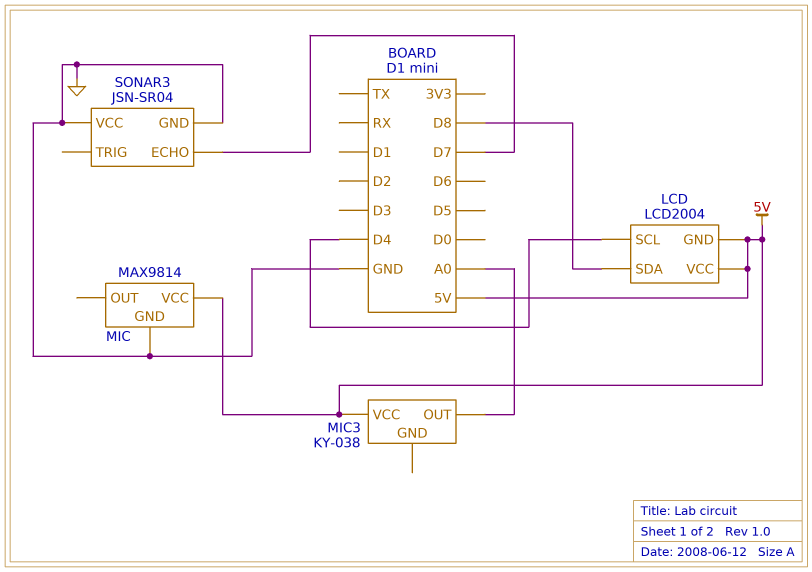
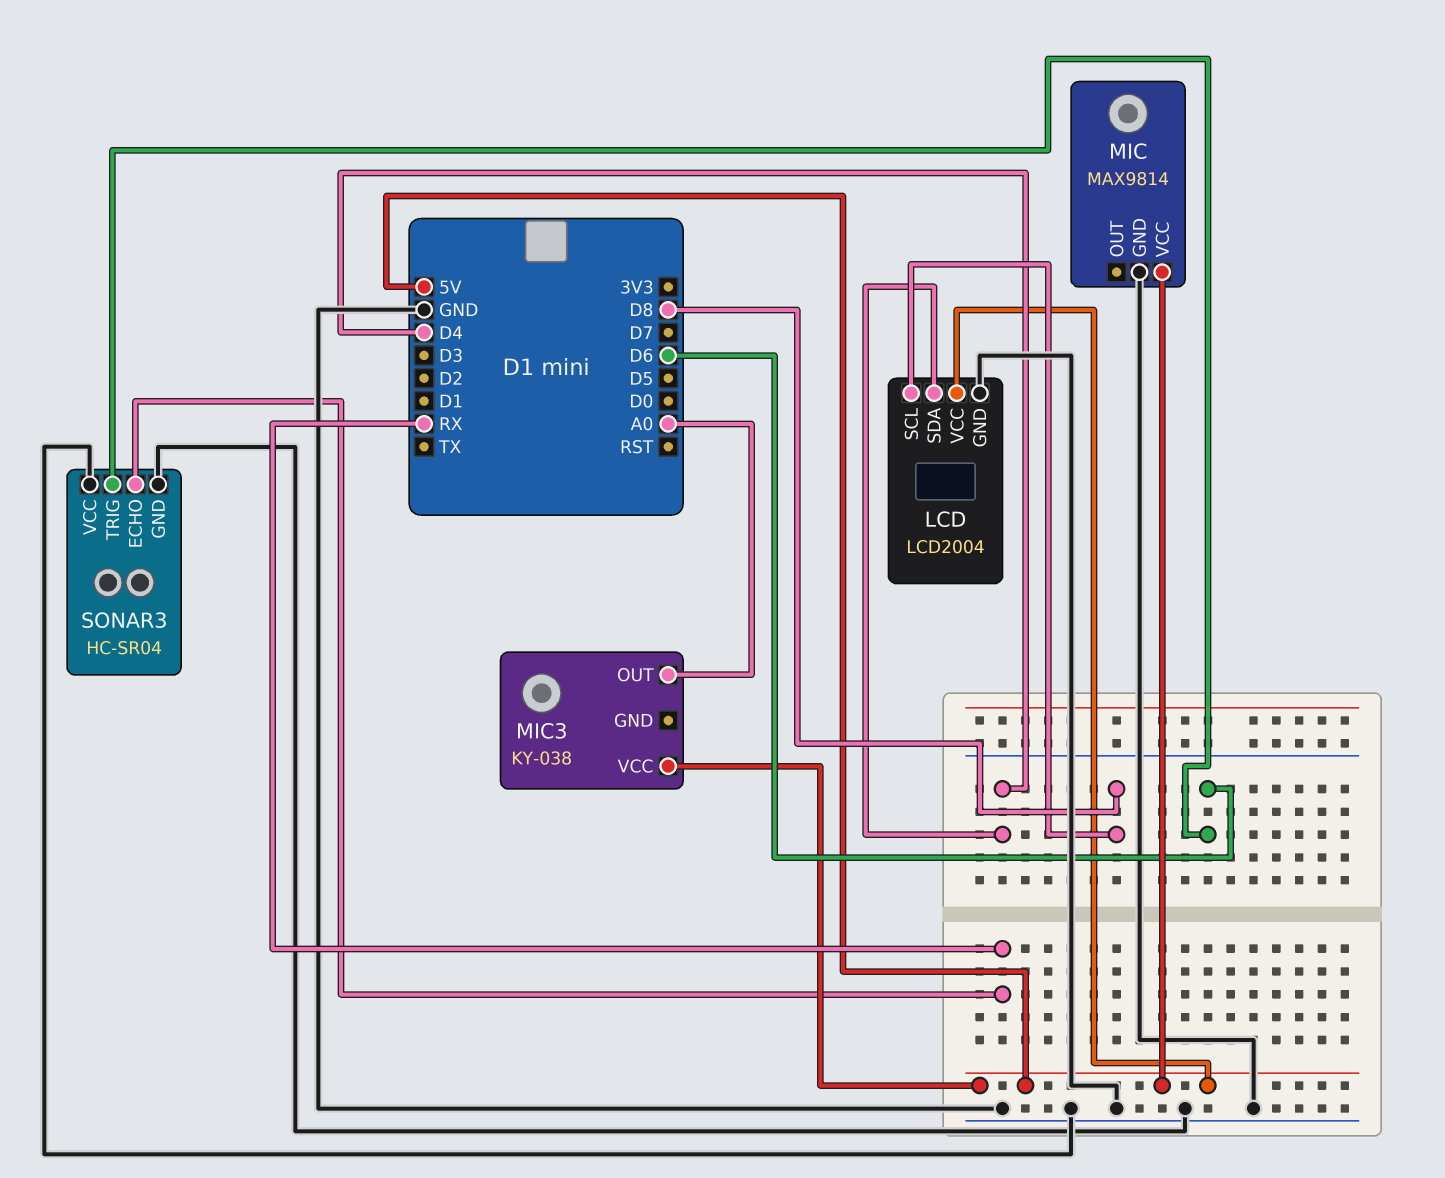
LCD pin GND: 5V -> GND
LCD pin SCL: D4 -> D8
LCD pin SDA: D8 -> D4
SONAR3: JSN-SR04 -> HC-SR04
SONAR3 pin ECHO: D7 -> RX
SONAR3 pin TRIG: none -> D6

